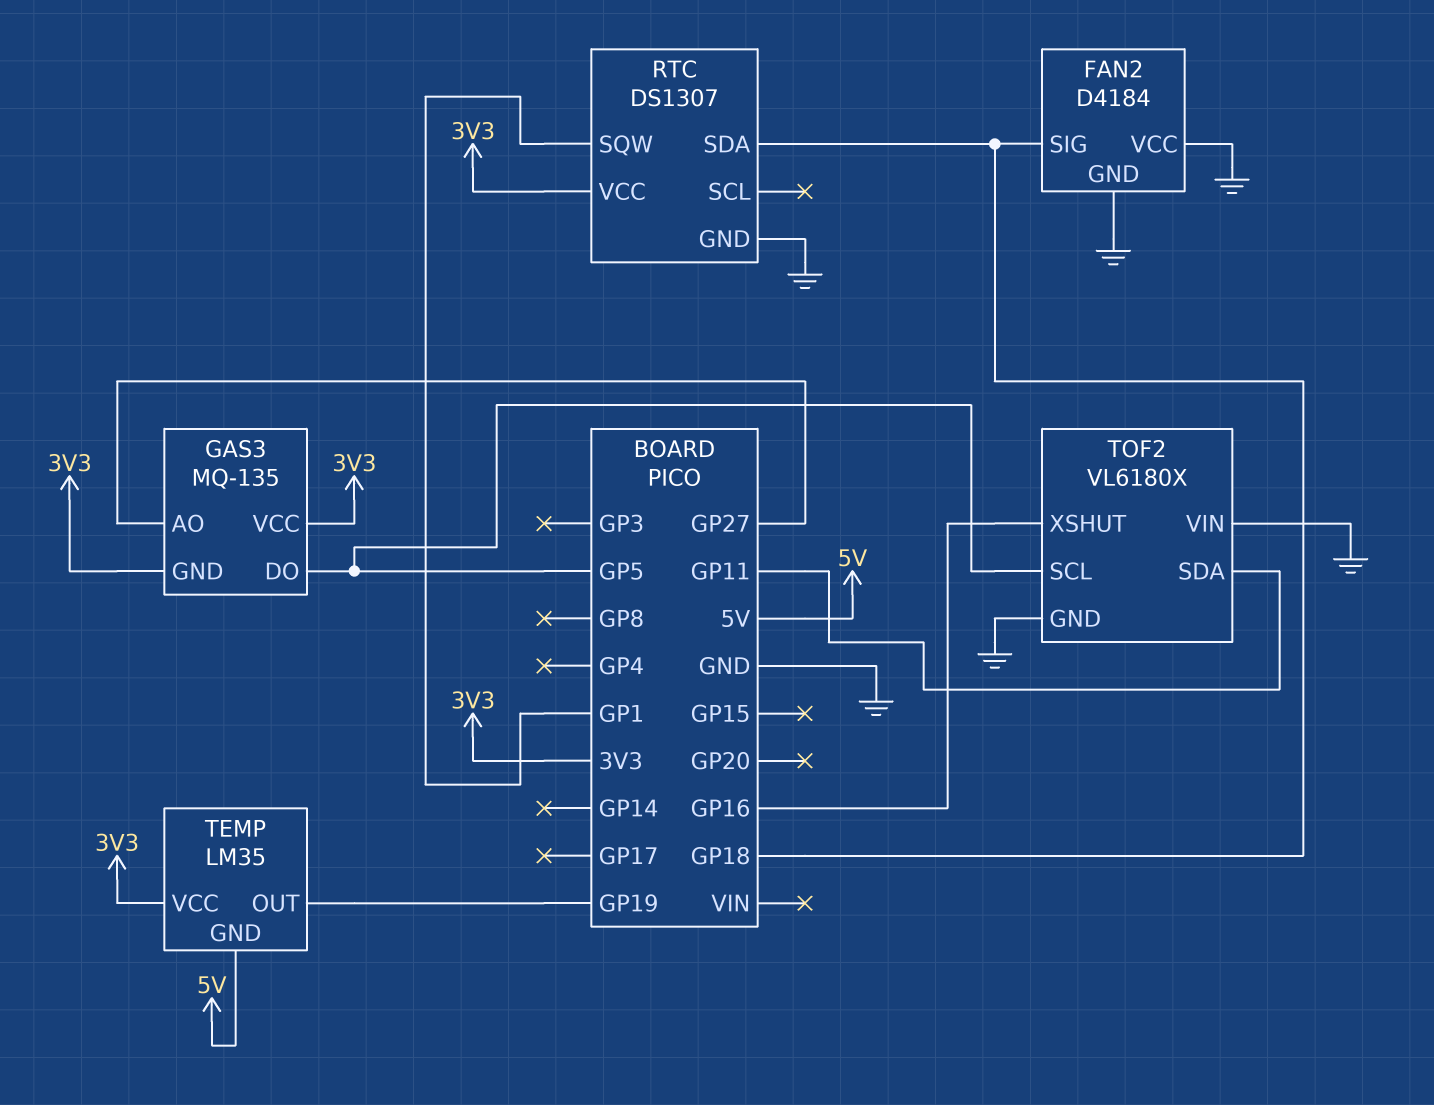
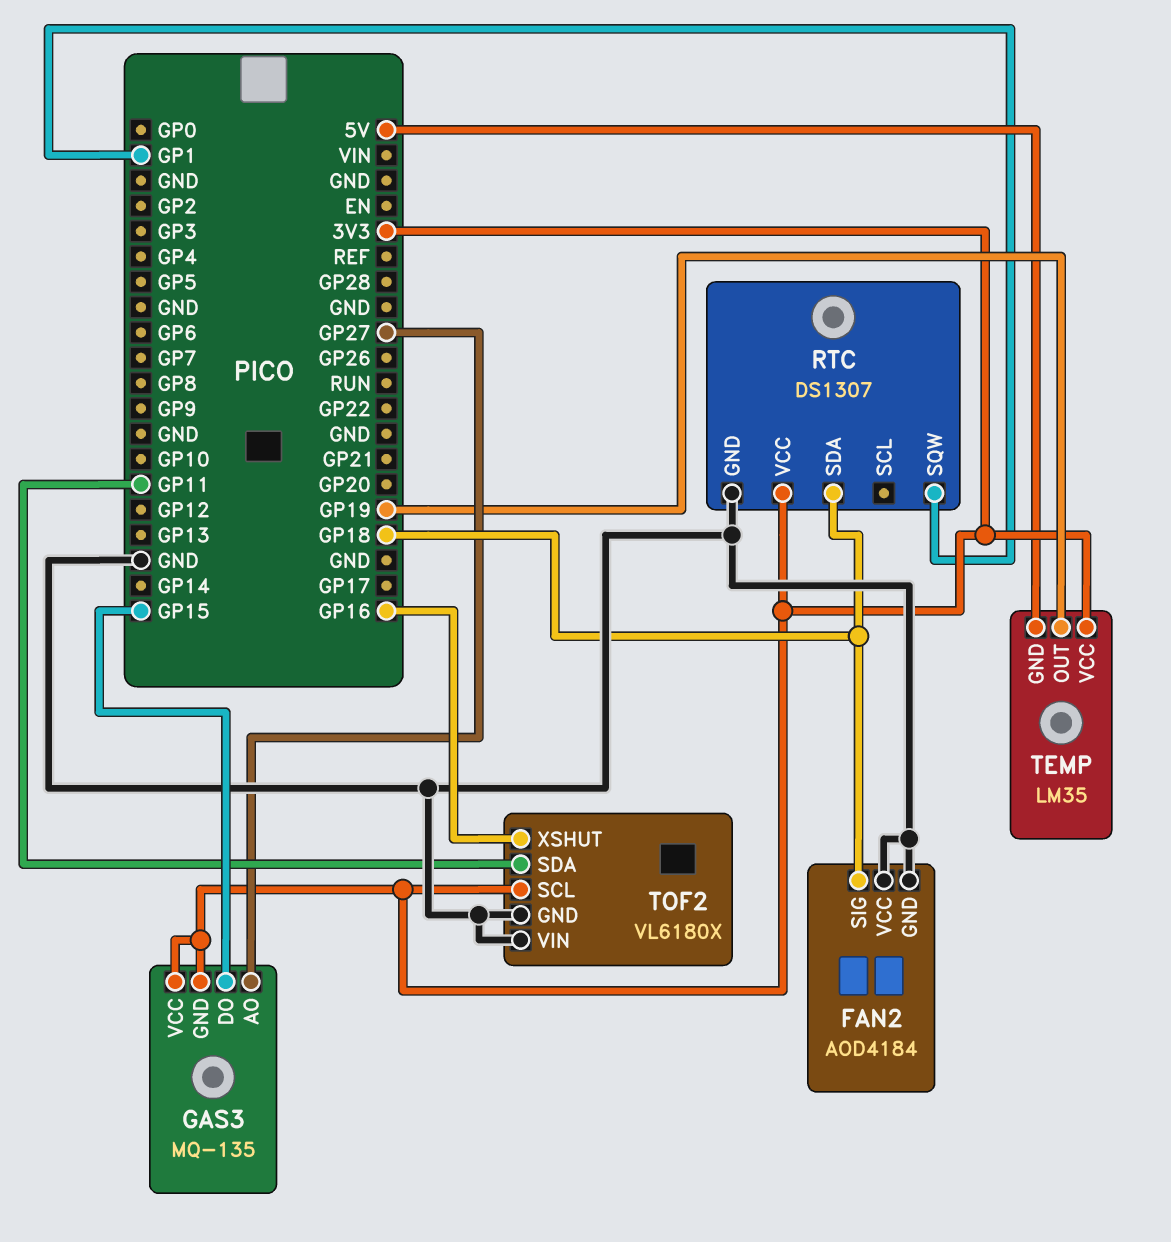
FAN2: D4184 -> AOD4184
GAS3 pin DO: GP5 -> GP15
TOF2 pin SCL: GP5 -> 3V3

